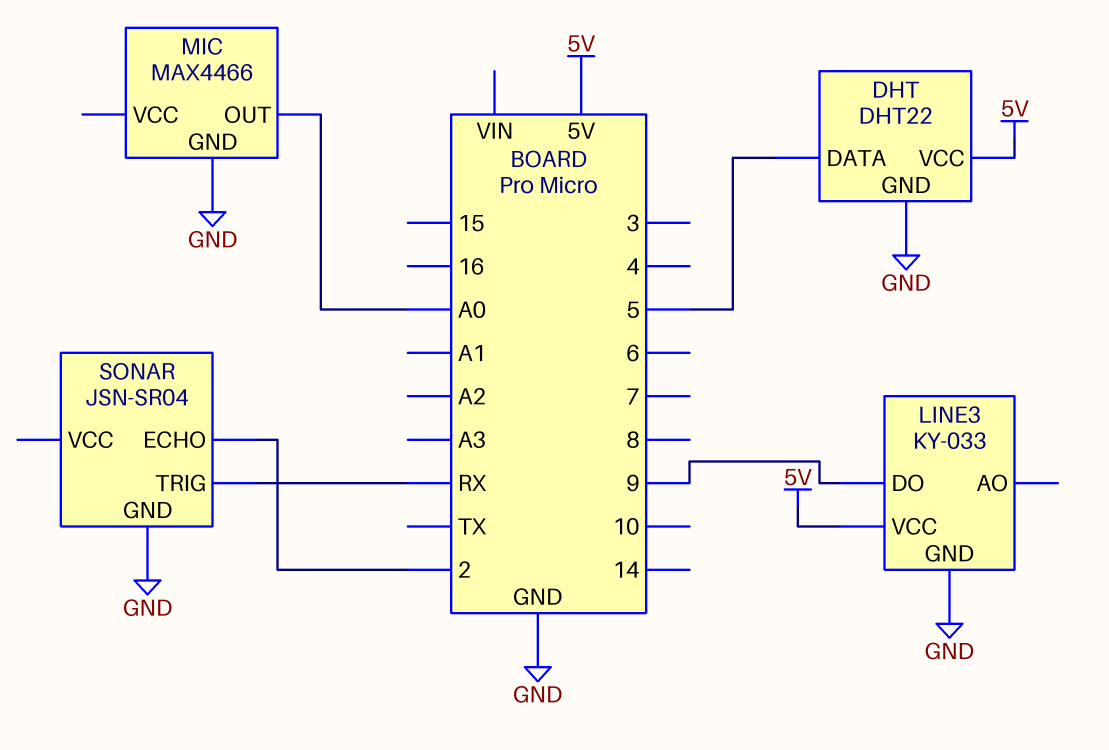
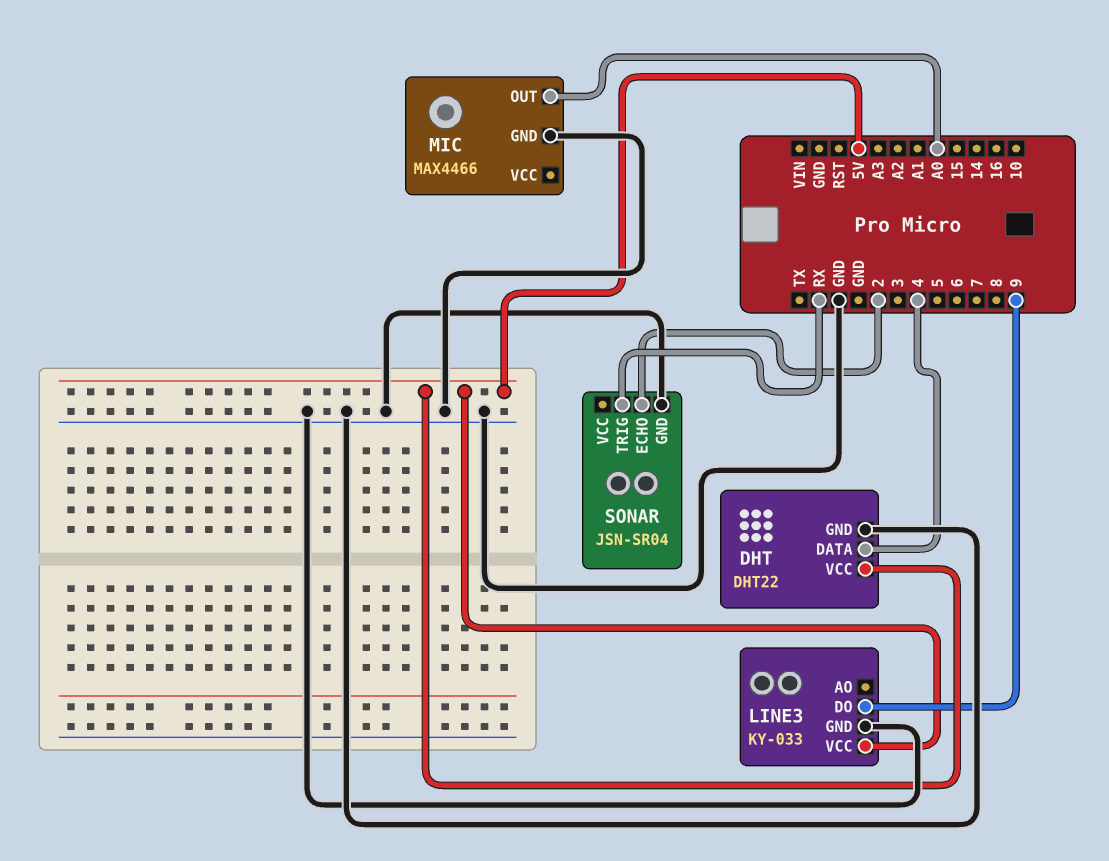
DHT pin DATA: 5 -> 4

